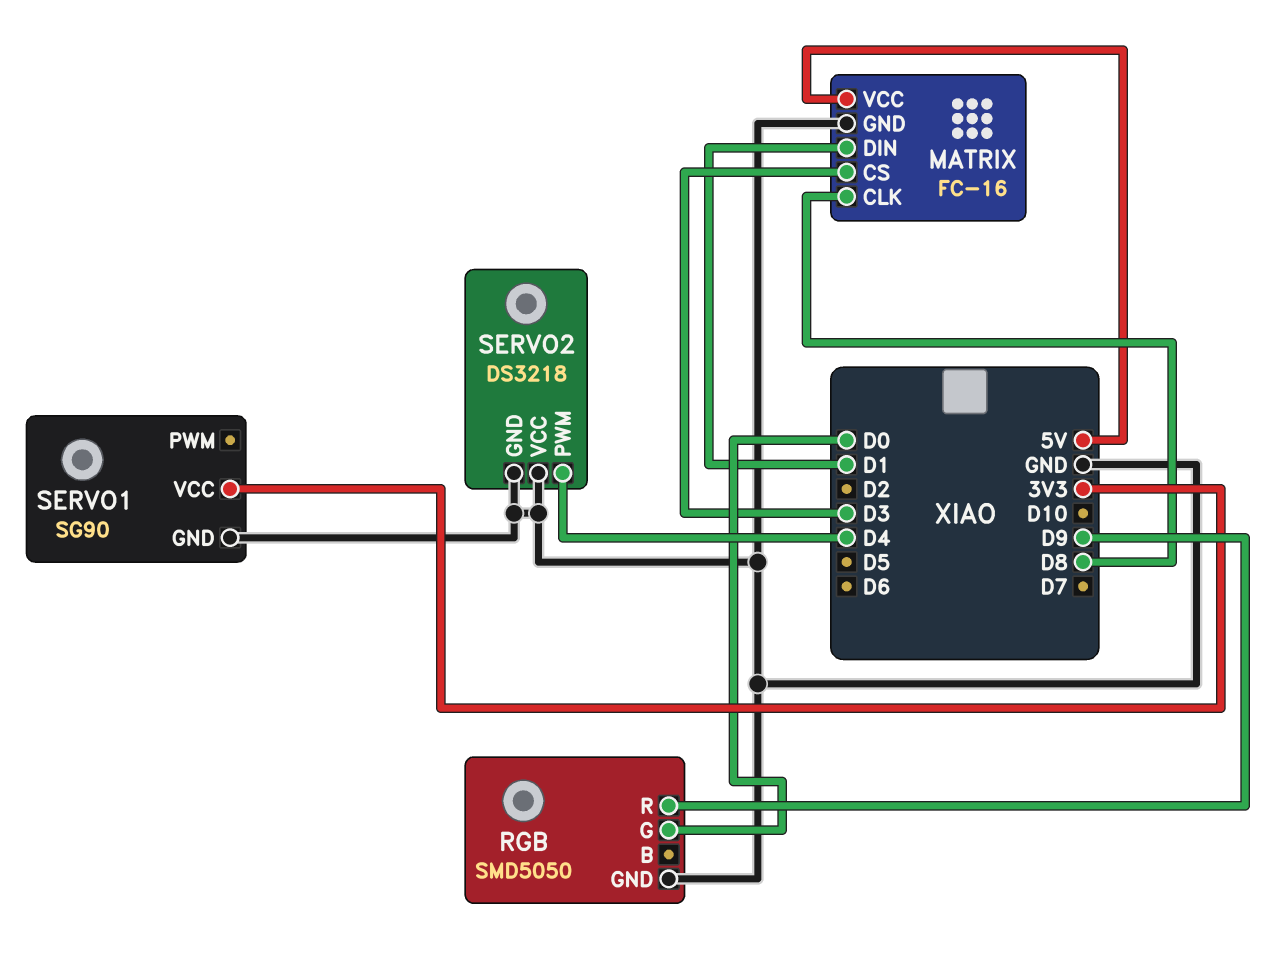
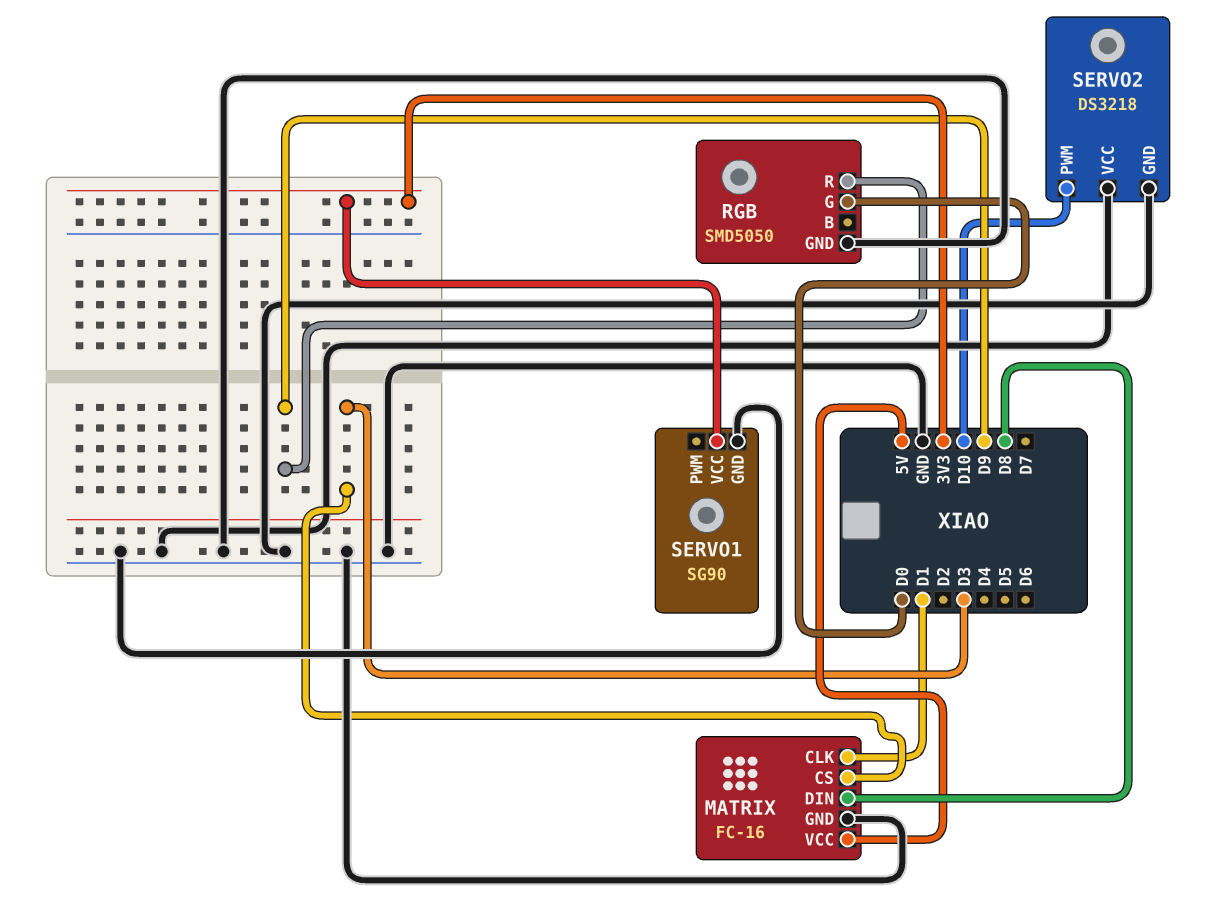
MATRIX pin CLK: D8 -> D1
MATRIX pin DIN: D1 -> D8
SERVO2 pin PWM: D4 -> D10

